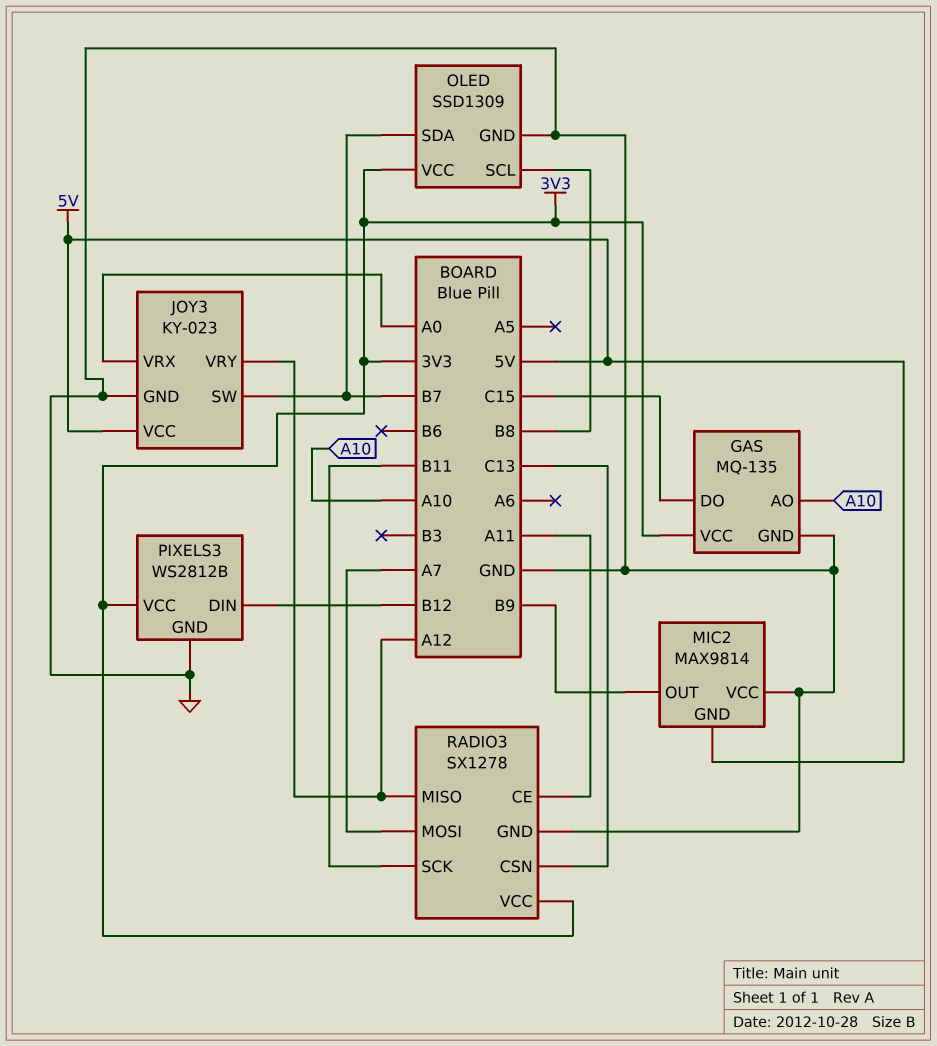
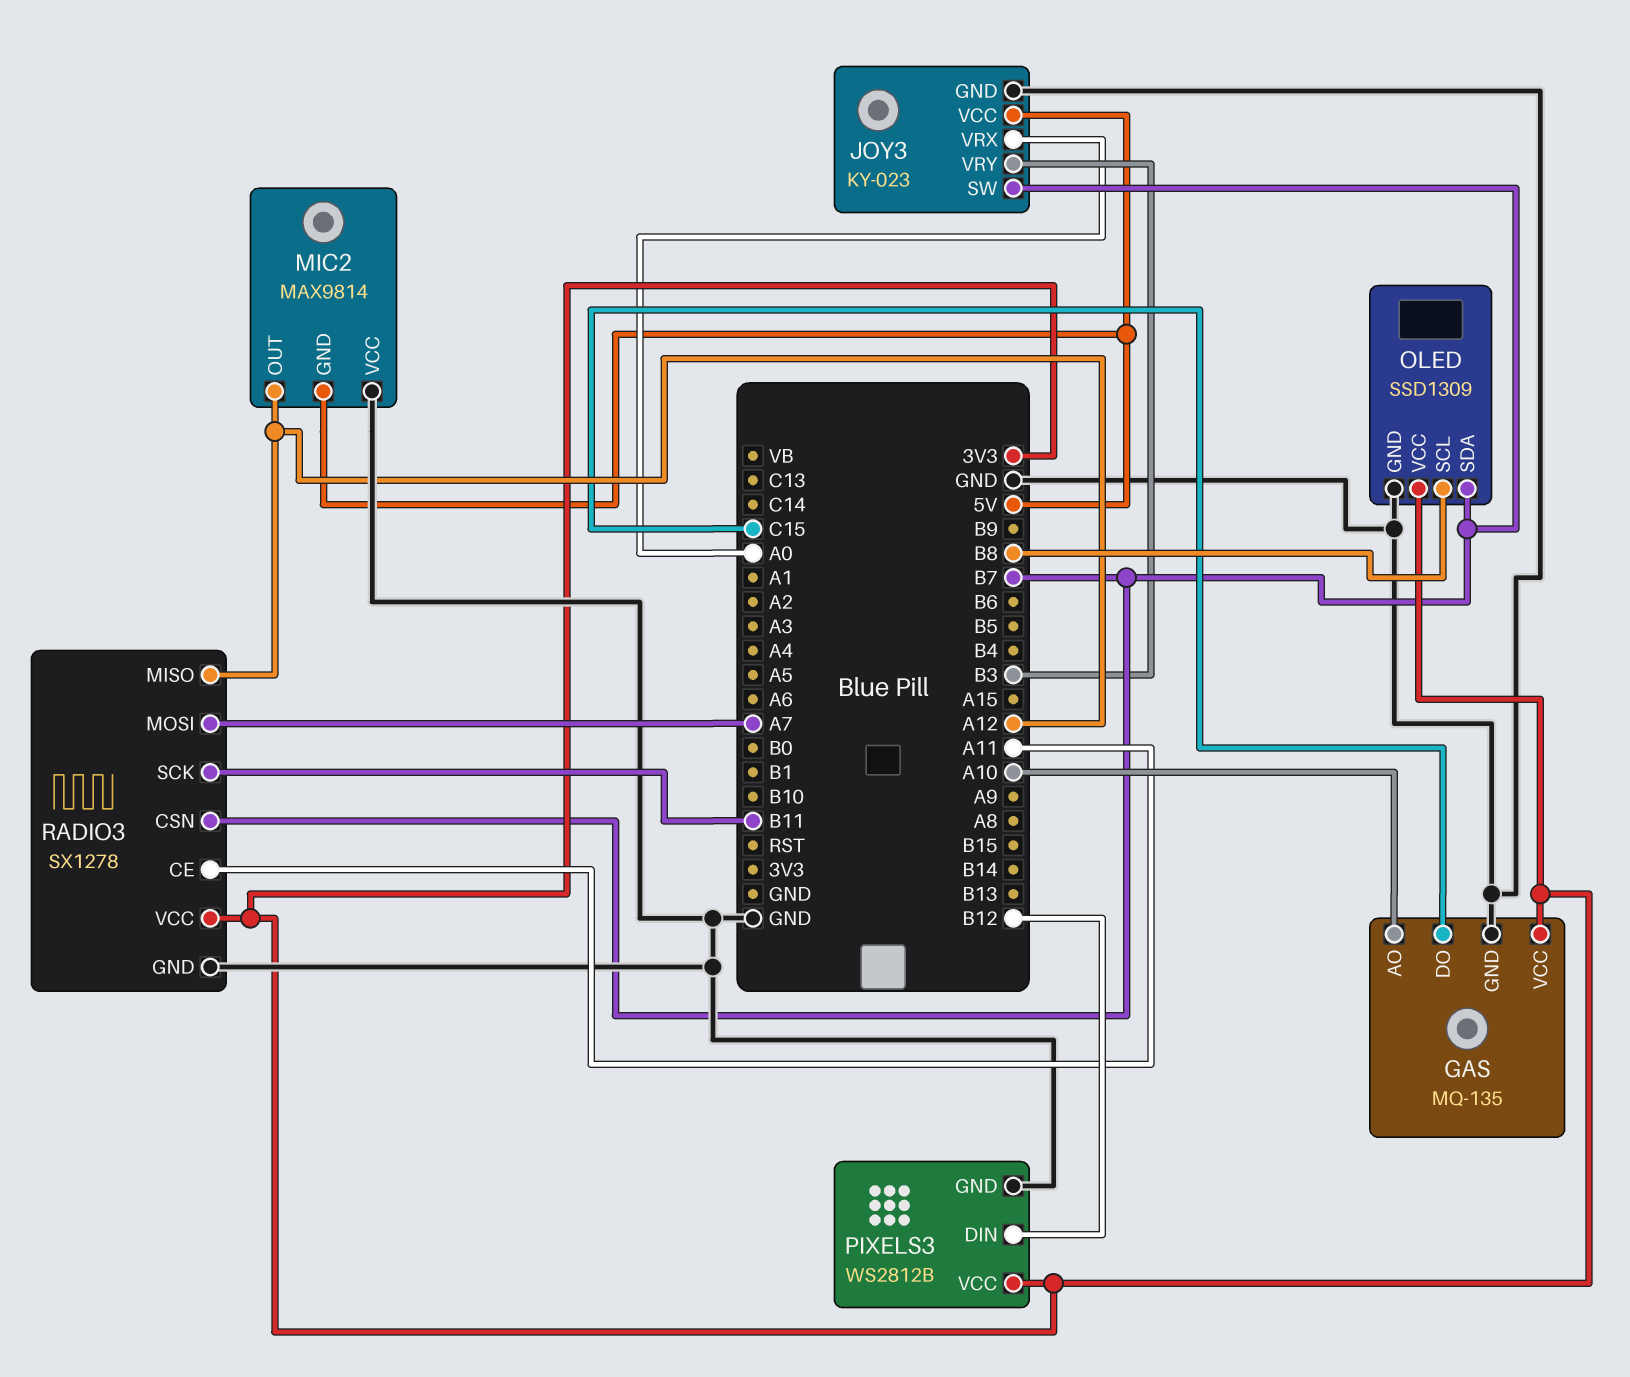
JOY3 pin VRY: A12 -> B3
MIC2 pin OUT: B9 -> A12
RADIO3 pin CSN: C13 -> B7

